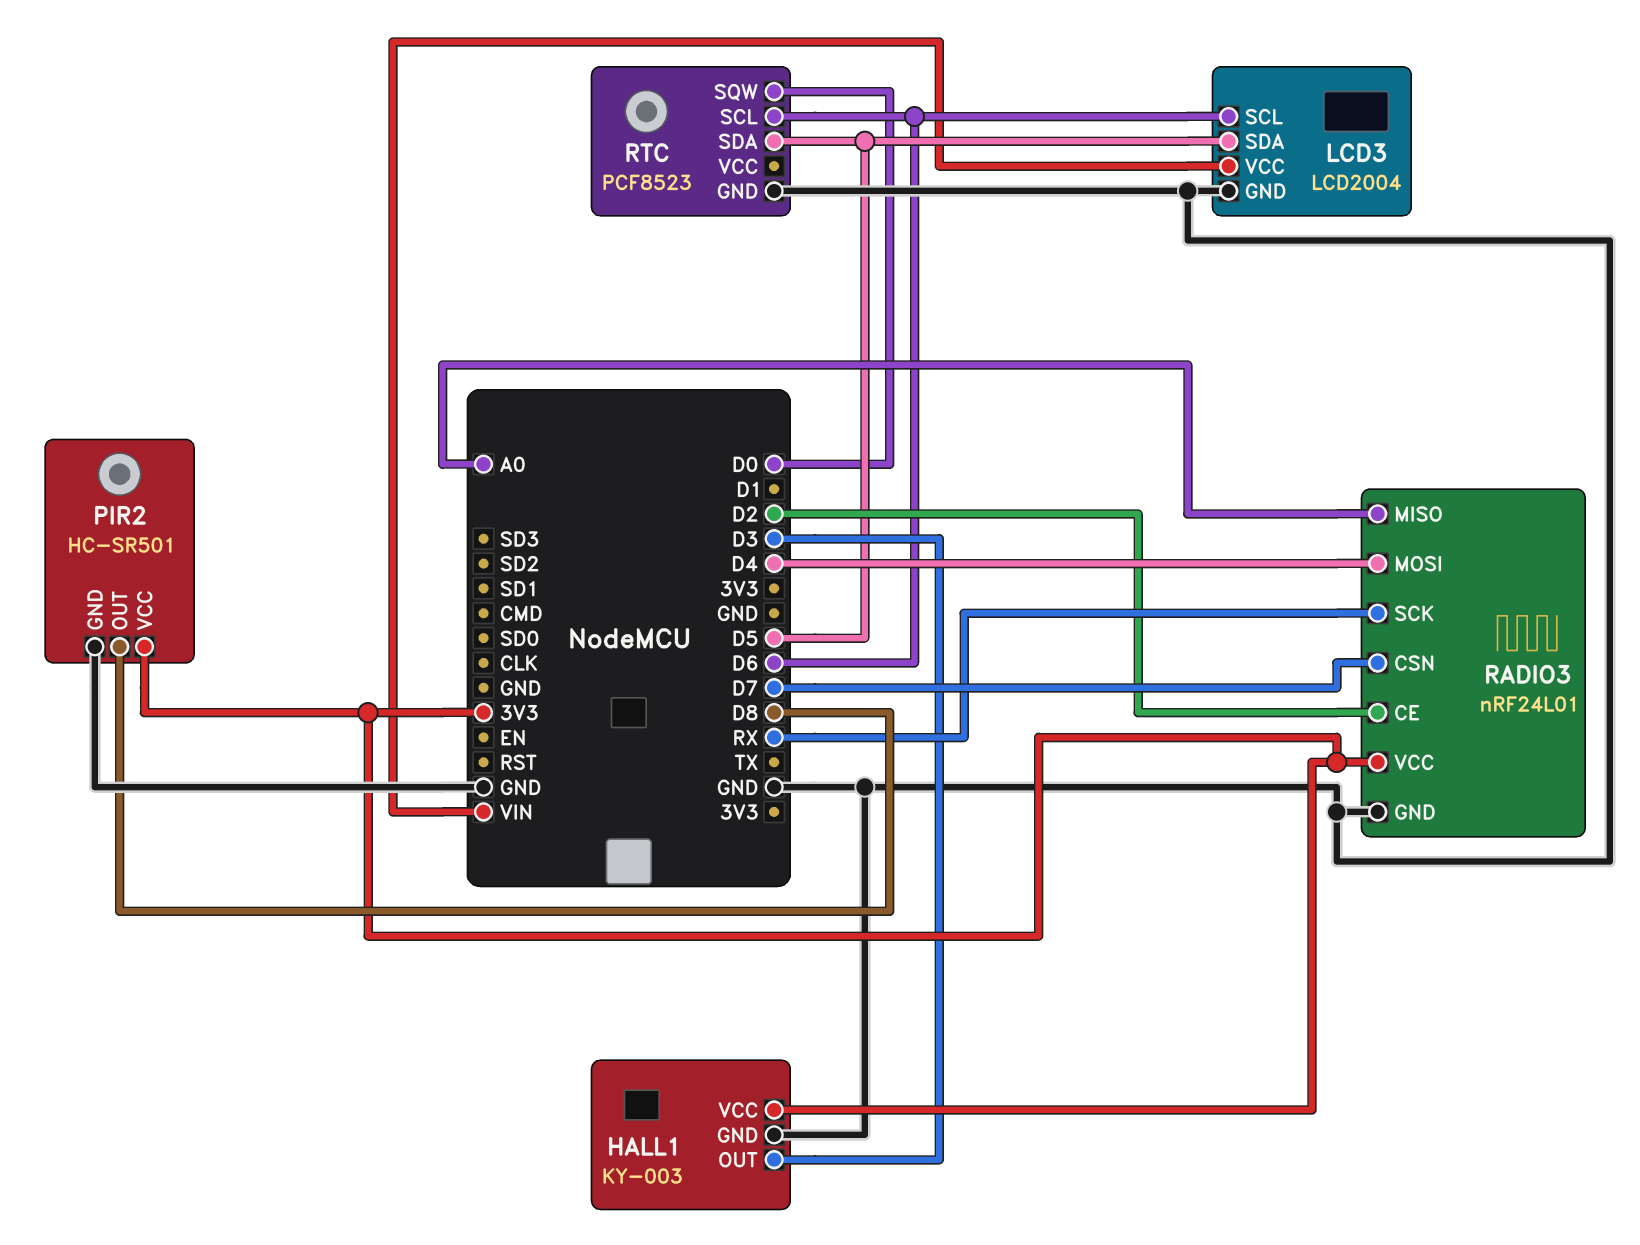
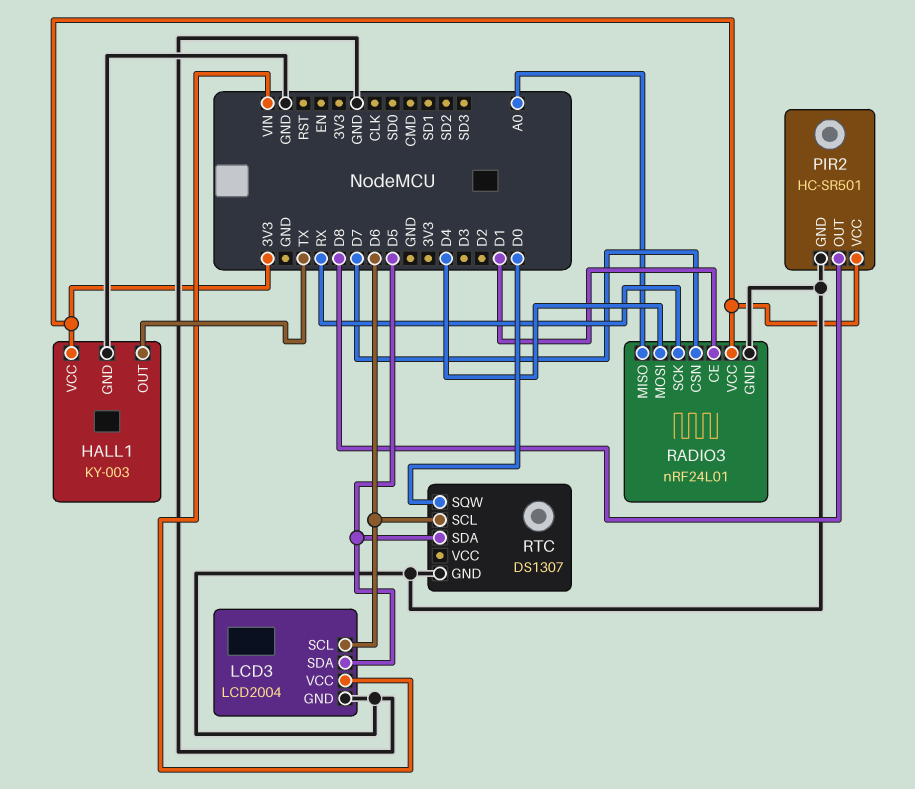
HALL1 pin OUT: D3 -> TX
RADIO3 pin CE: D2 -> D1
RTC: PCF8523 -> DS1307

